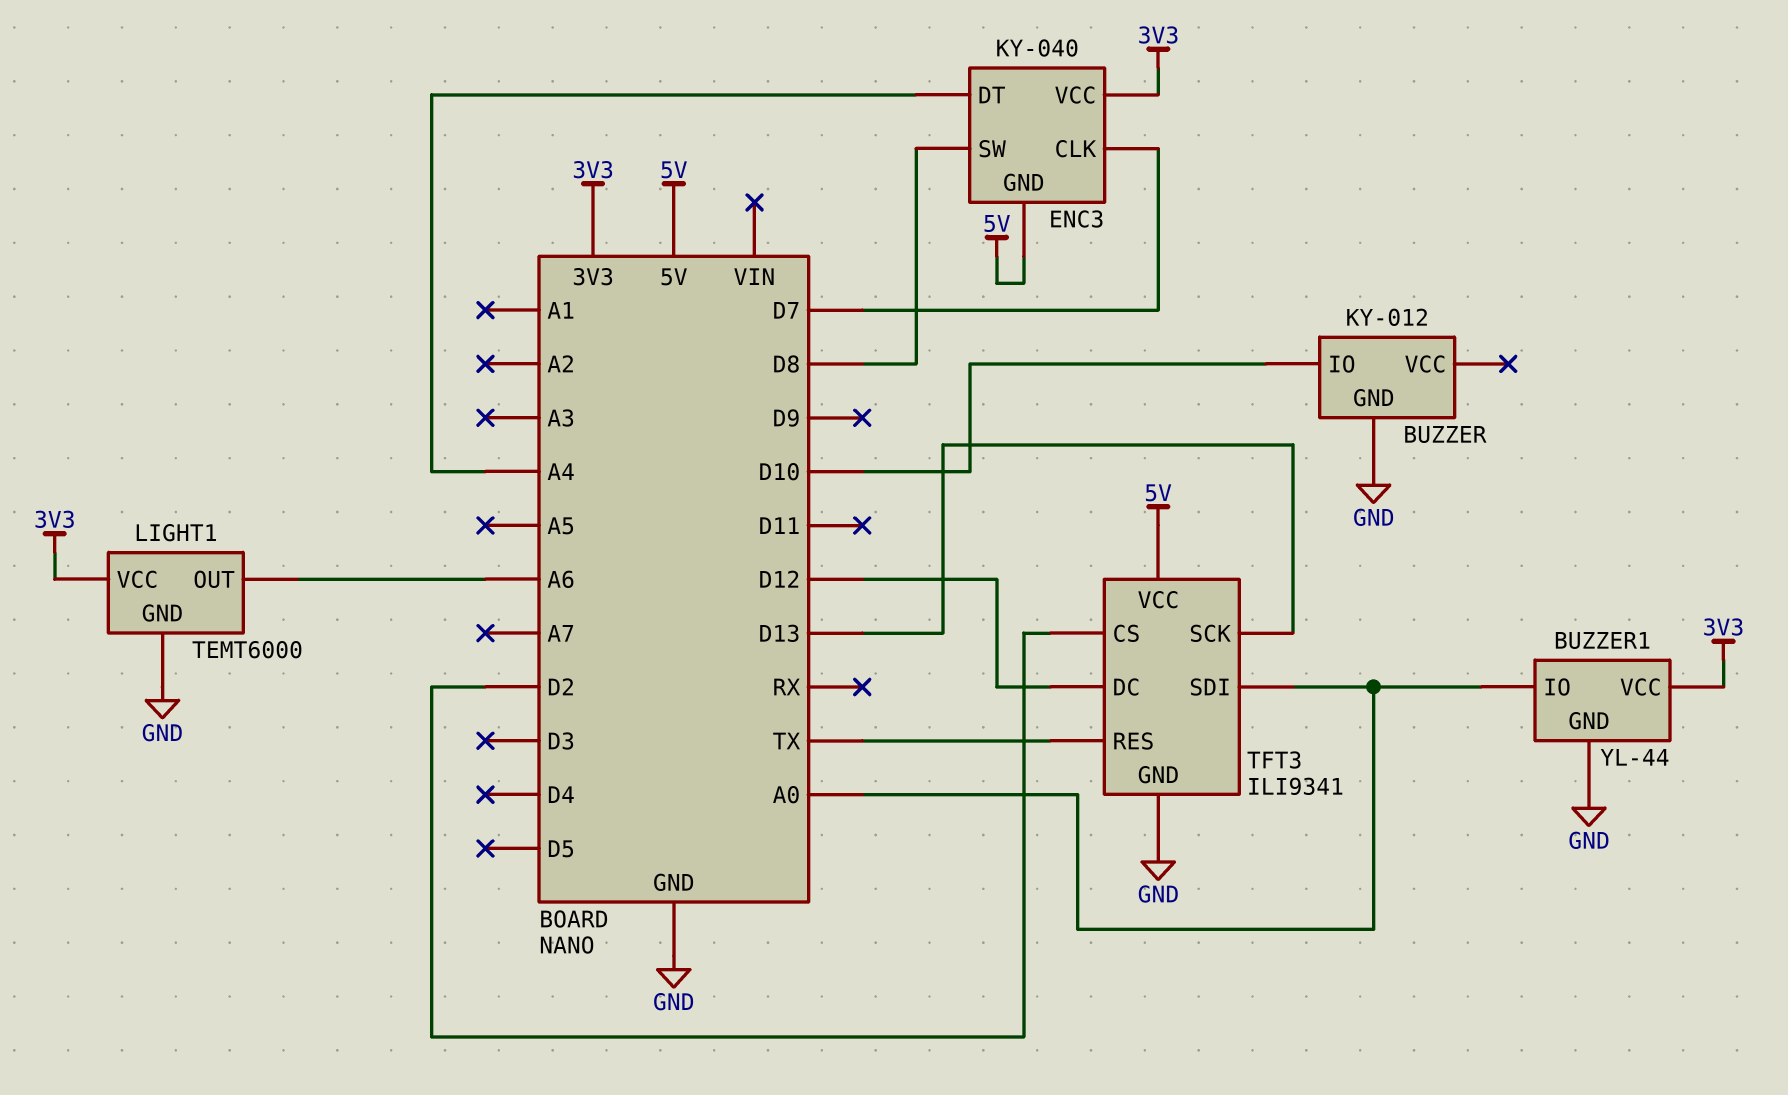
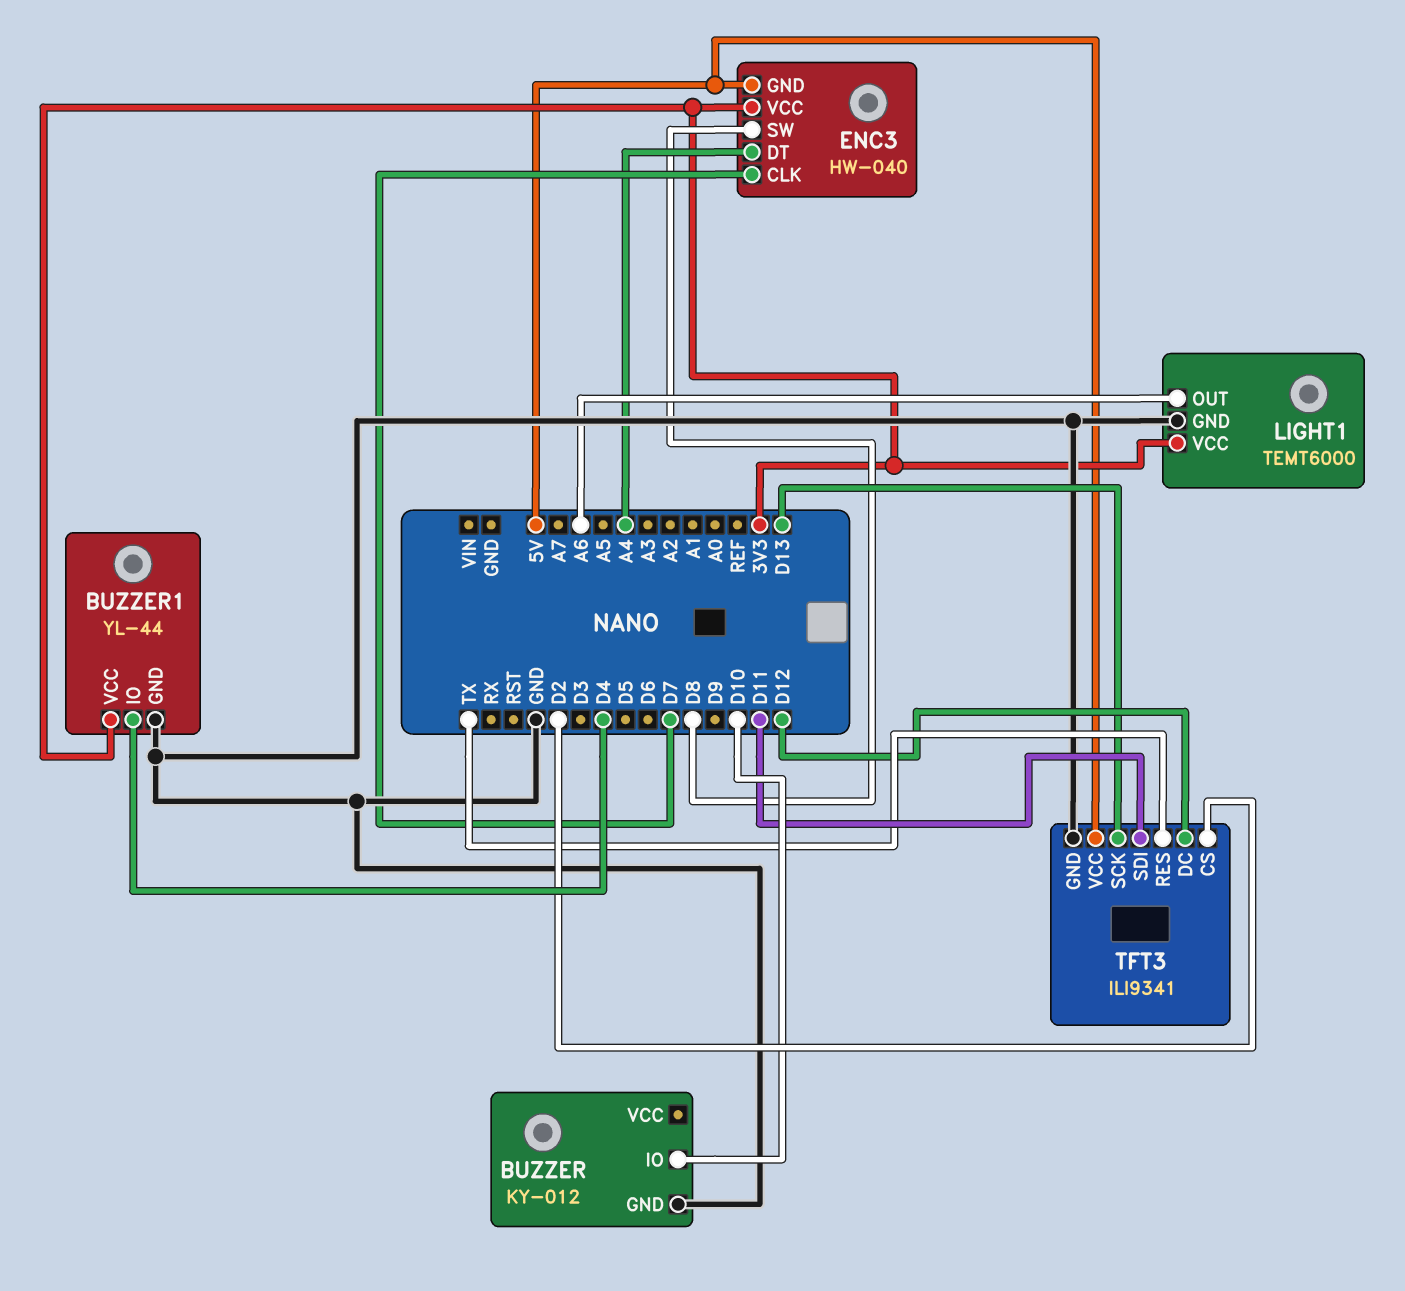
BUZZER1 pin IO: A0 -> D4
ENC3: KY-040 -> HW-040
TFT3 pin SDI: A0 -> D11

